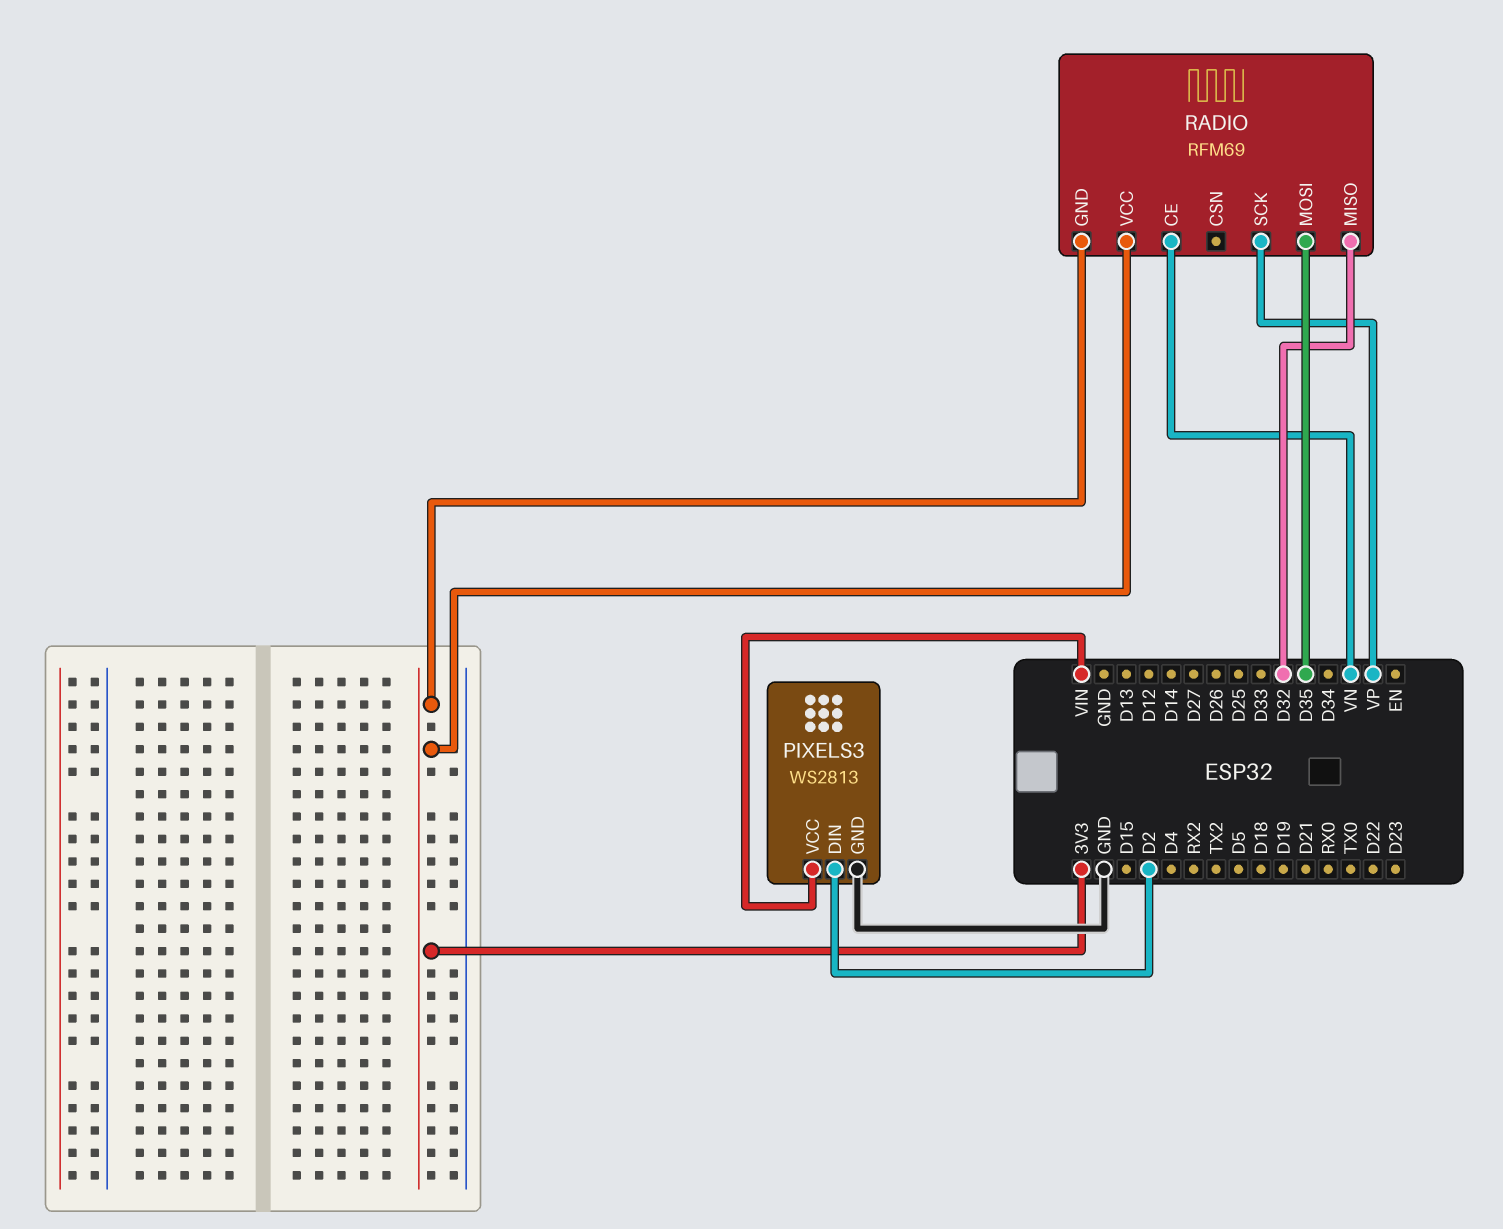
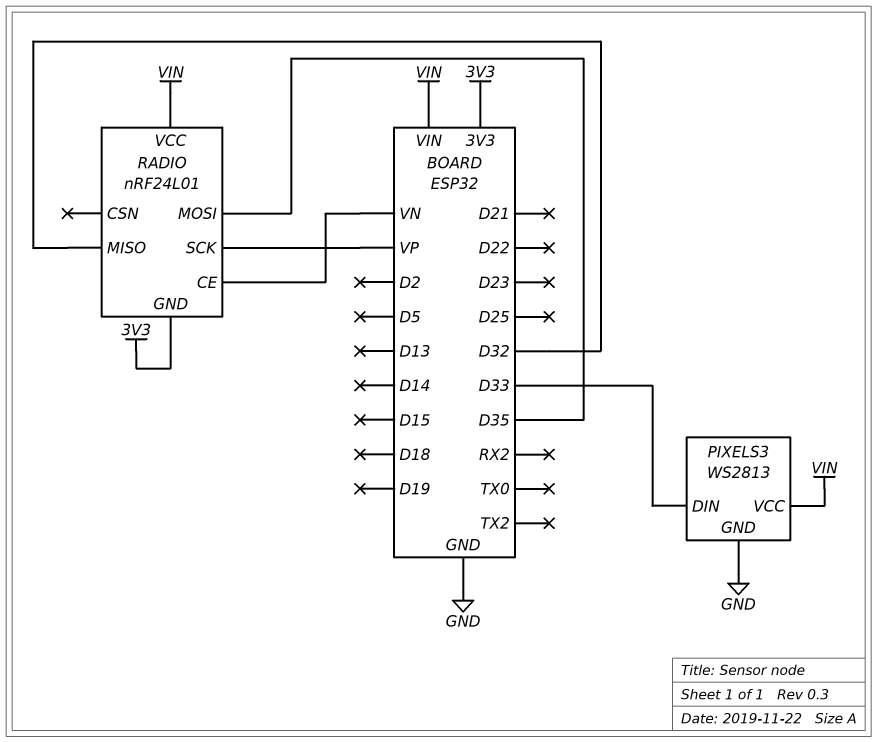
PIXELS3 pin DIN: D2 -> D33
RADIO: RFM69 -> nRF24L01
RADIO pin VCC: 3V3 -> VIN

